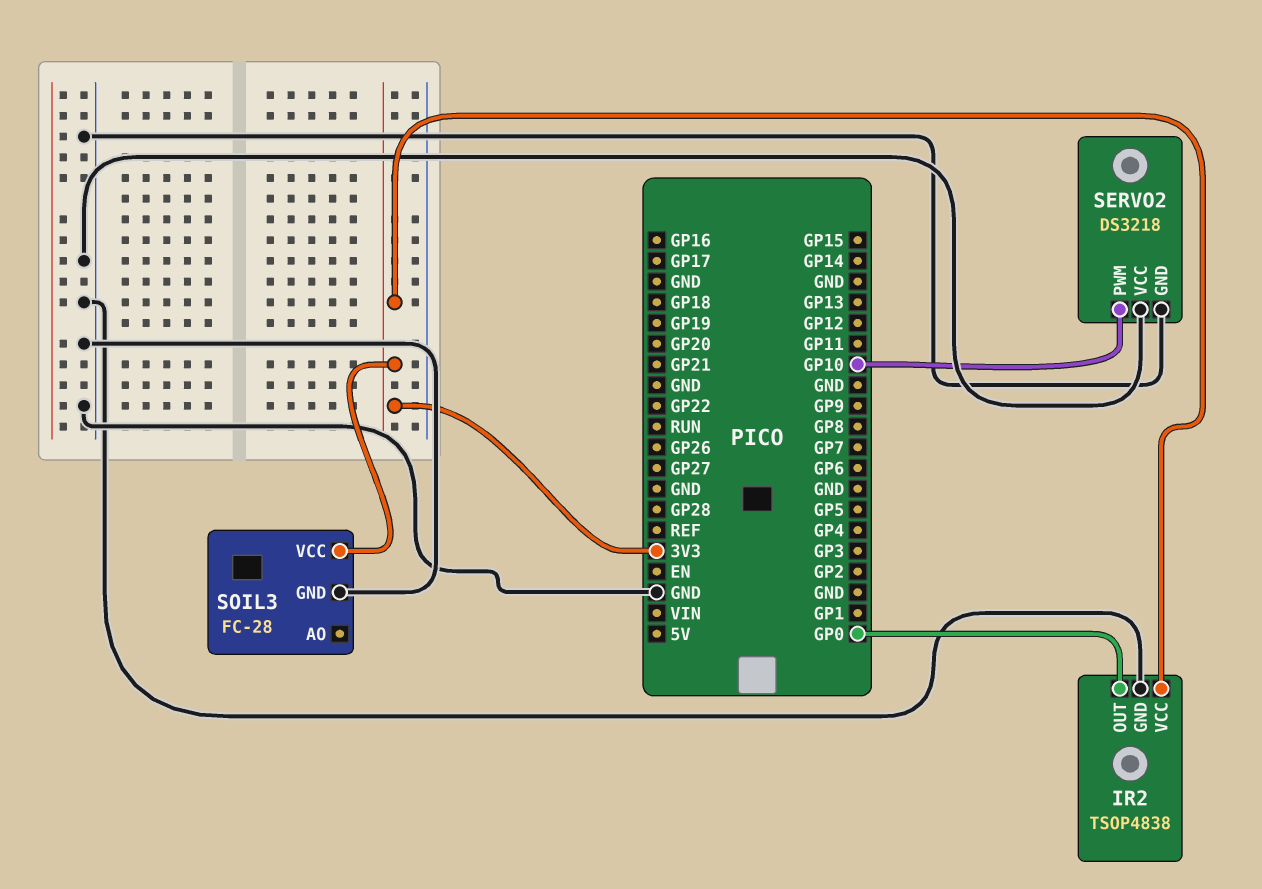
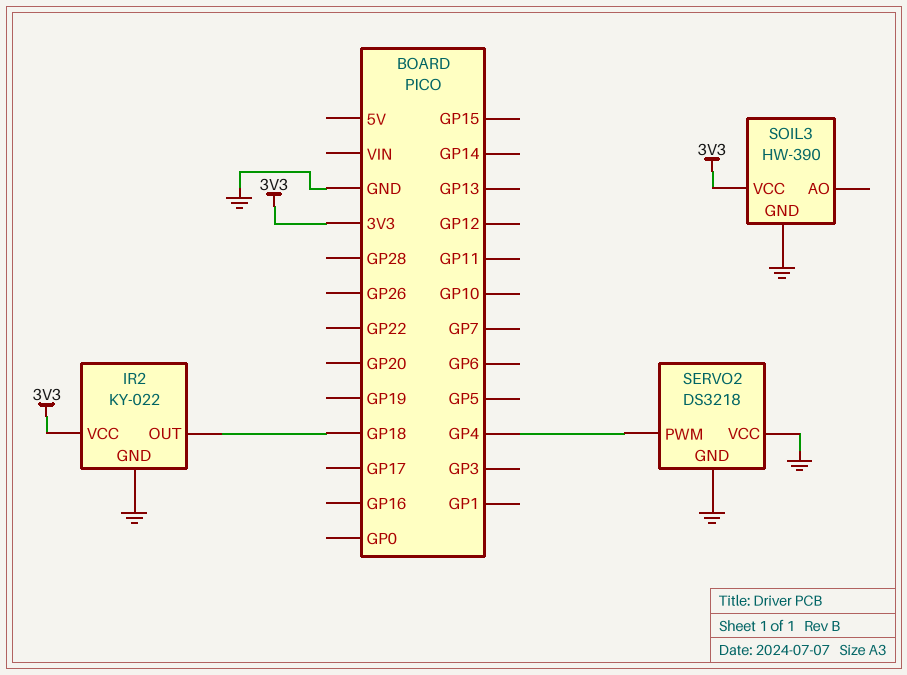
IR2: TSOP4838 -> KY-022
IR2 pin OUT: GP0 -> GP18
SERVO2 pin PWM: GP10 -> GP4
SOIL3: FC-28 -> HW-390

